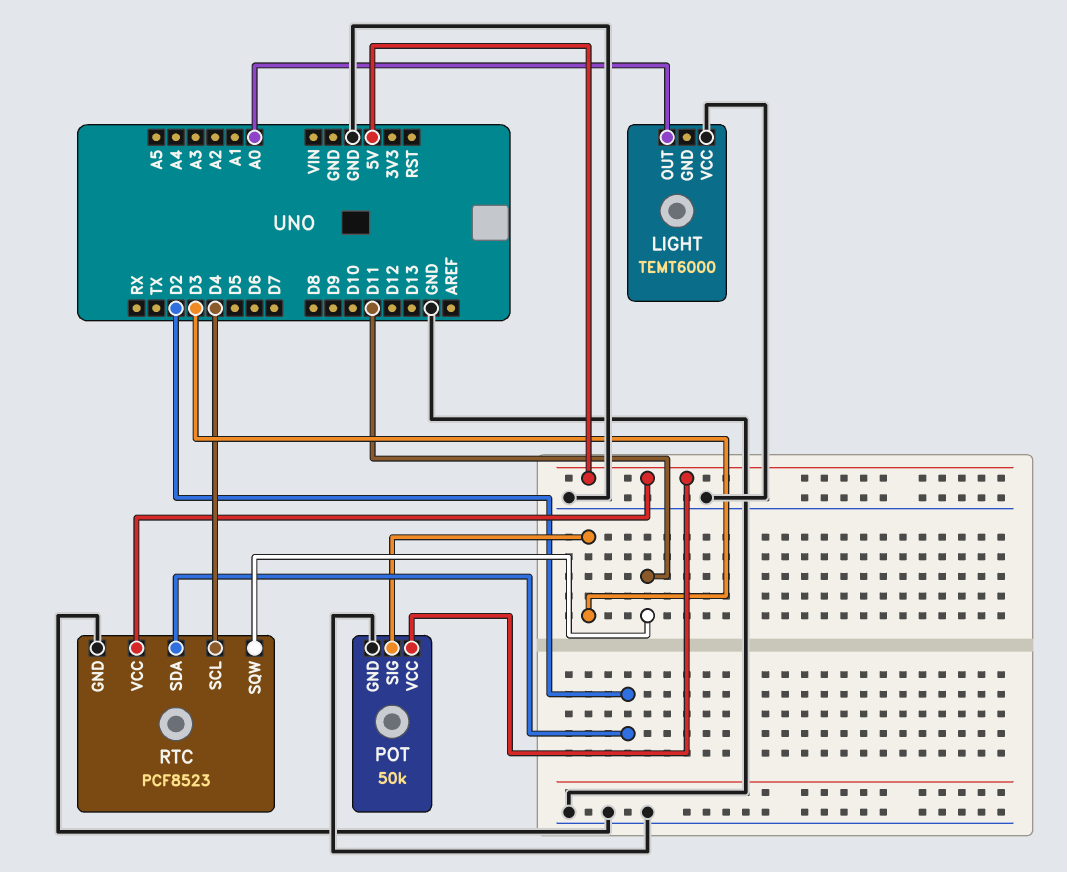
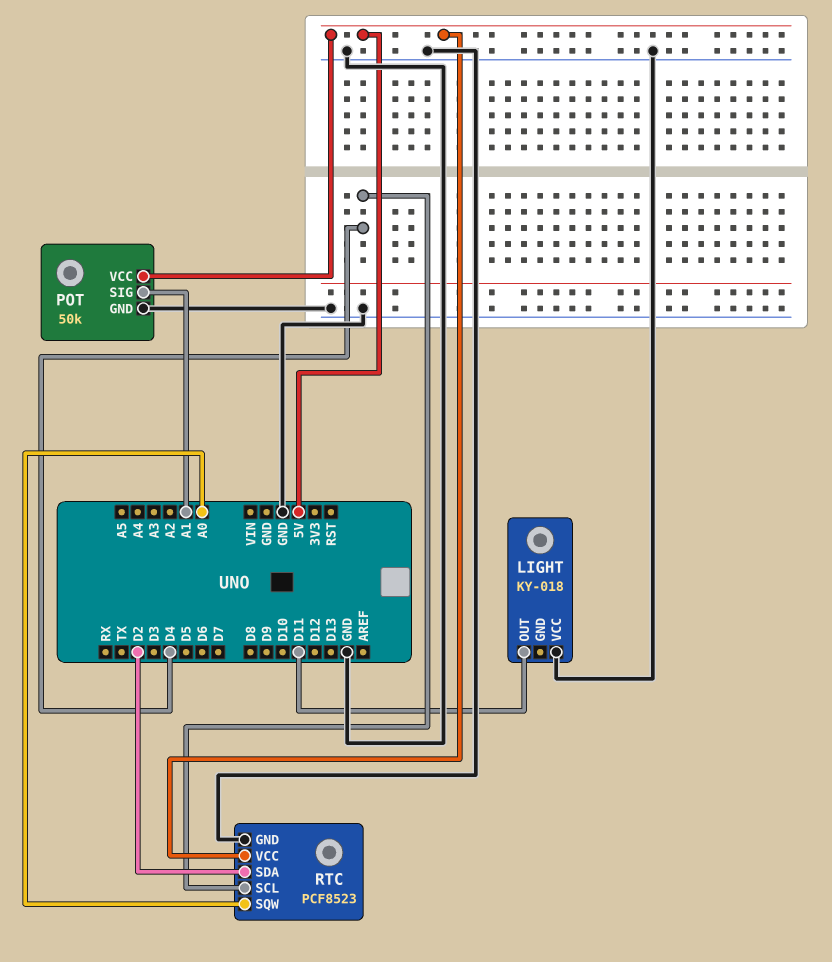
LIGHT: TEMT6000 -> KY-018
LIGHT pin OUT: A0 -> D11
POT pin SIG: D3 -> A1
RTC pin SQW: D11 -> A0

